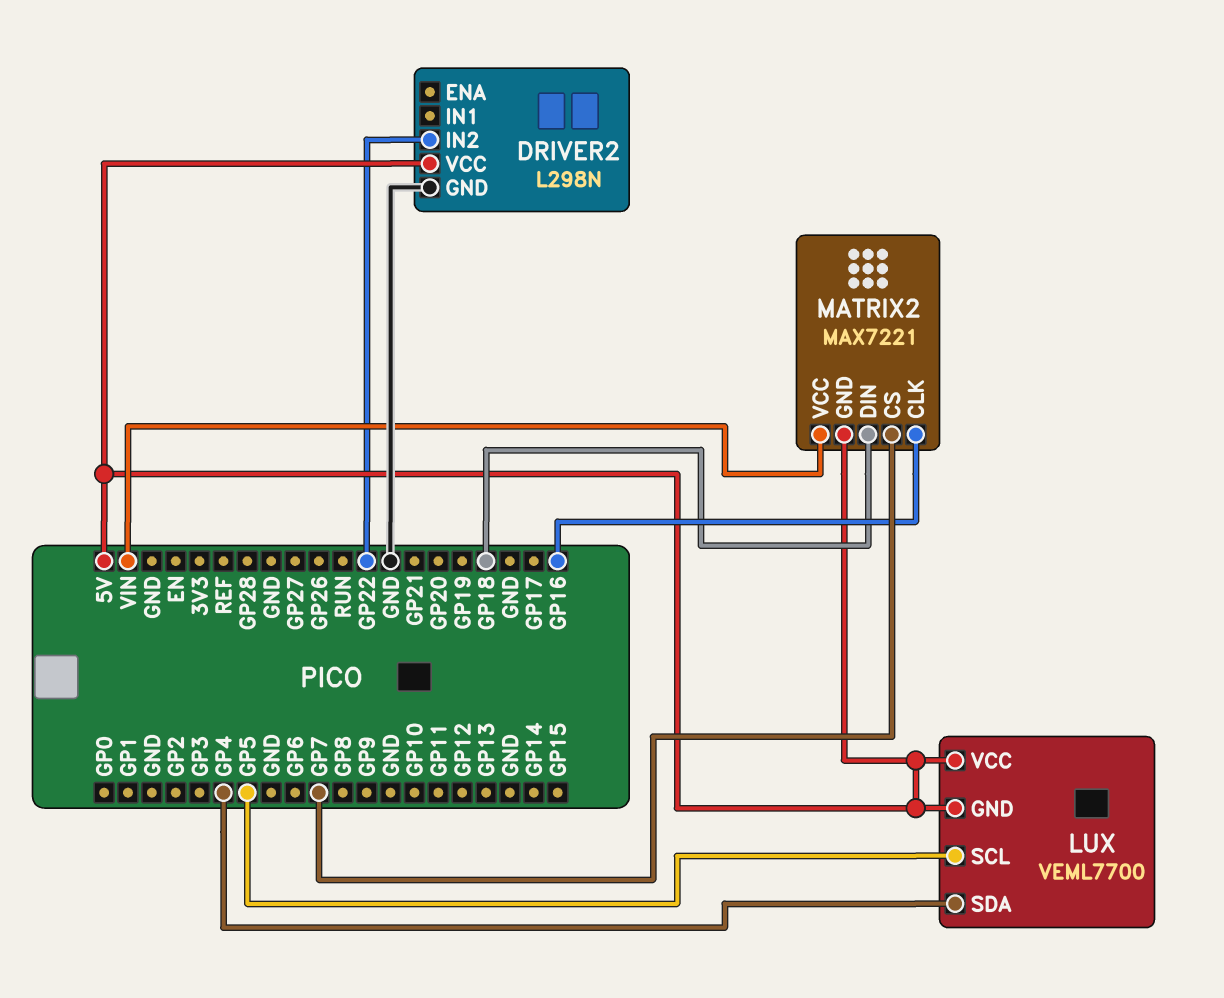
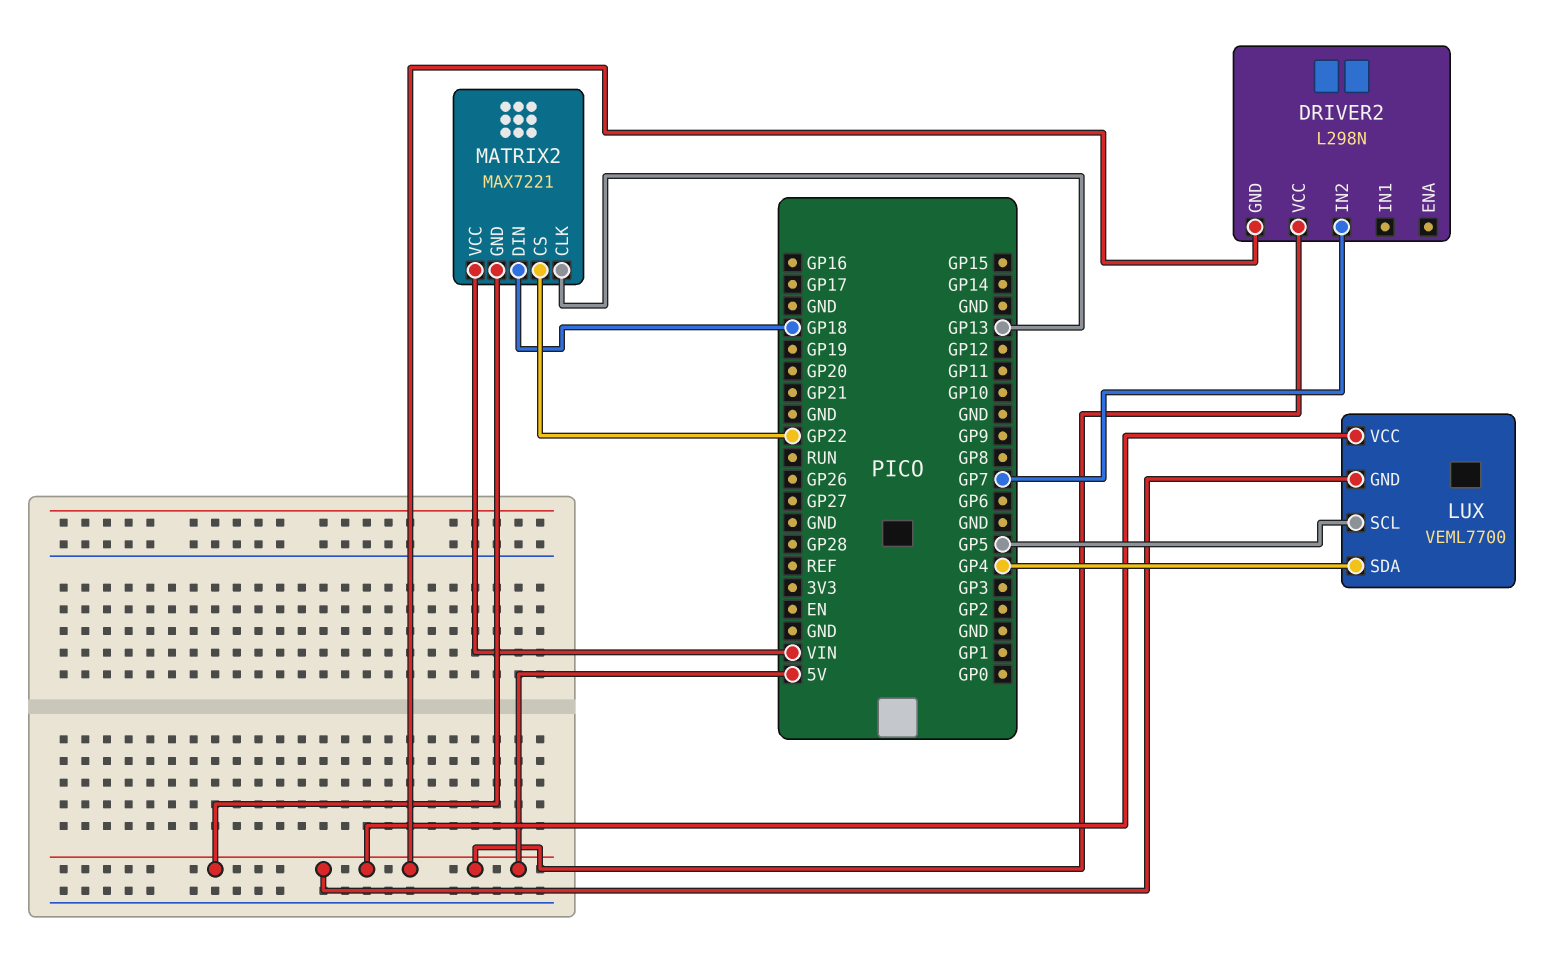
DRIVER2 pin GND: GND -> 5V
DRIVER2 pin IN2: GP22 -> GP7
MATRIX2 pin CLK: GP16 -> GP13
MATRIX2 pin CS: GP7 -> GP22

